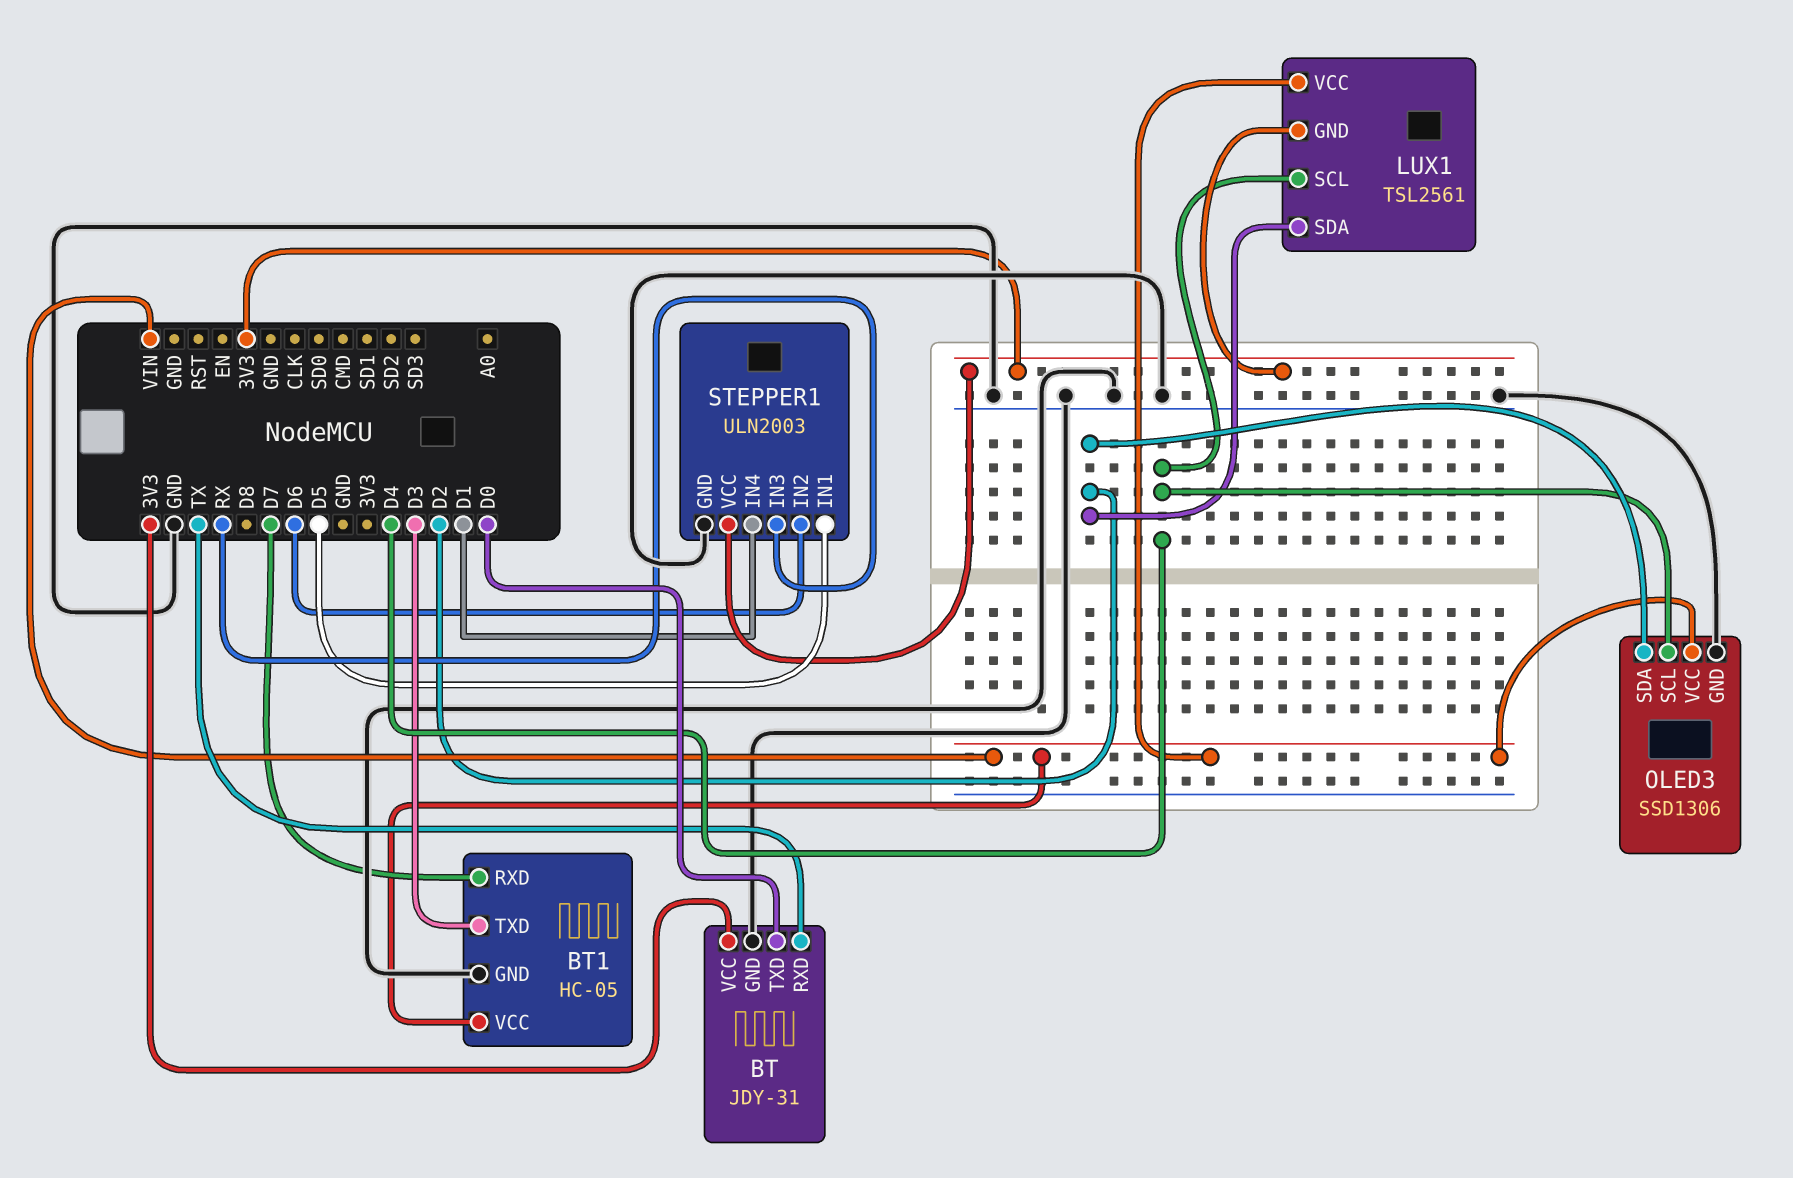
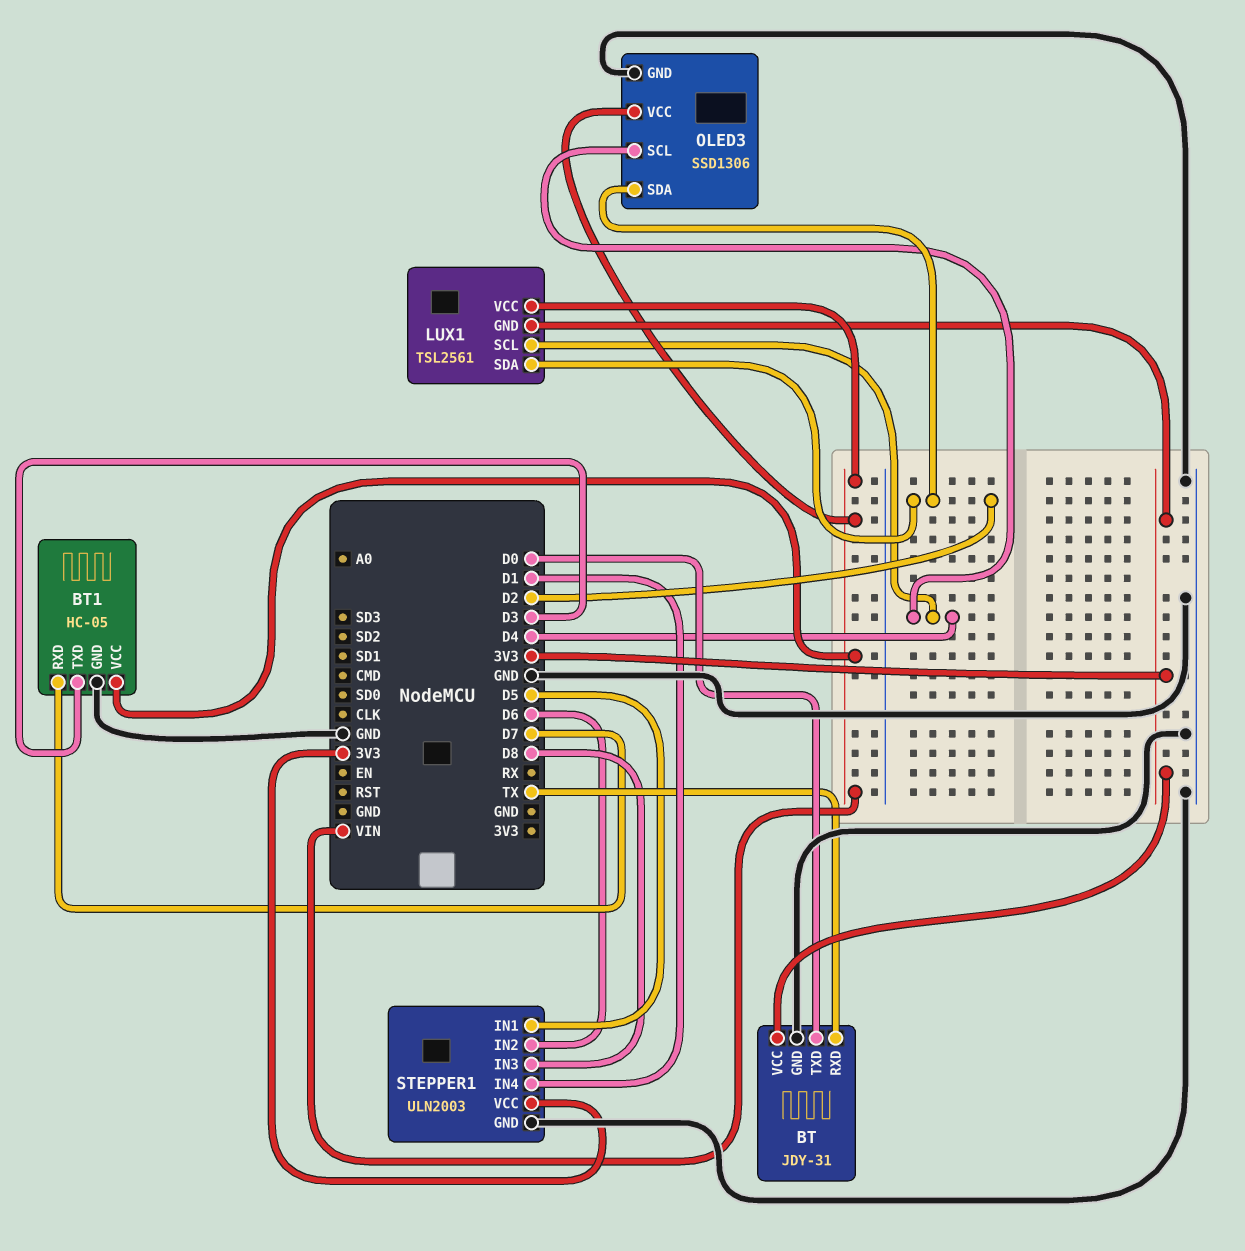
STEPPER1 pin IN3: RX -> D8

